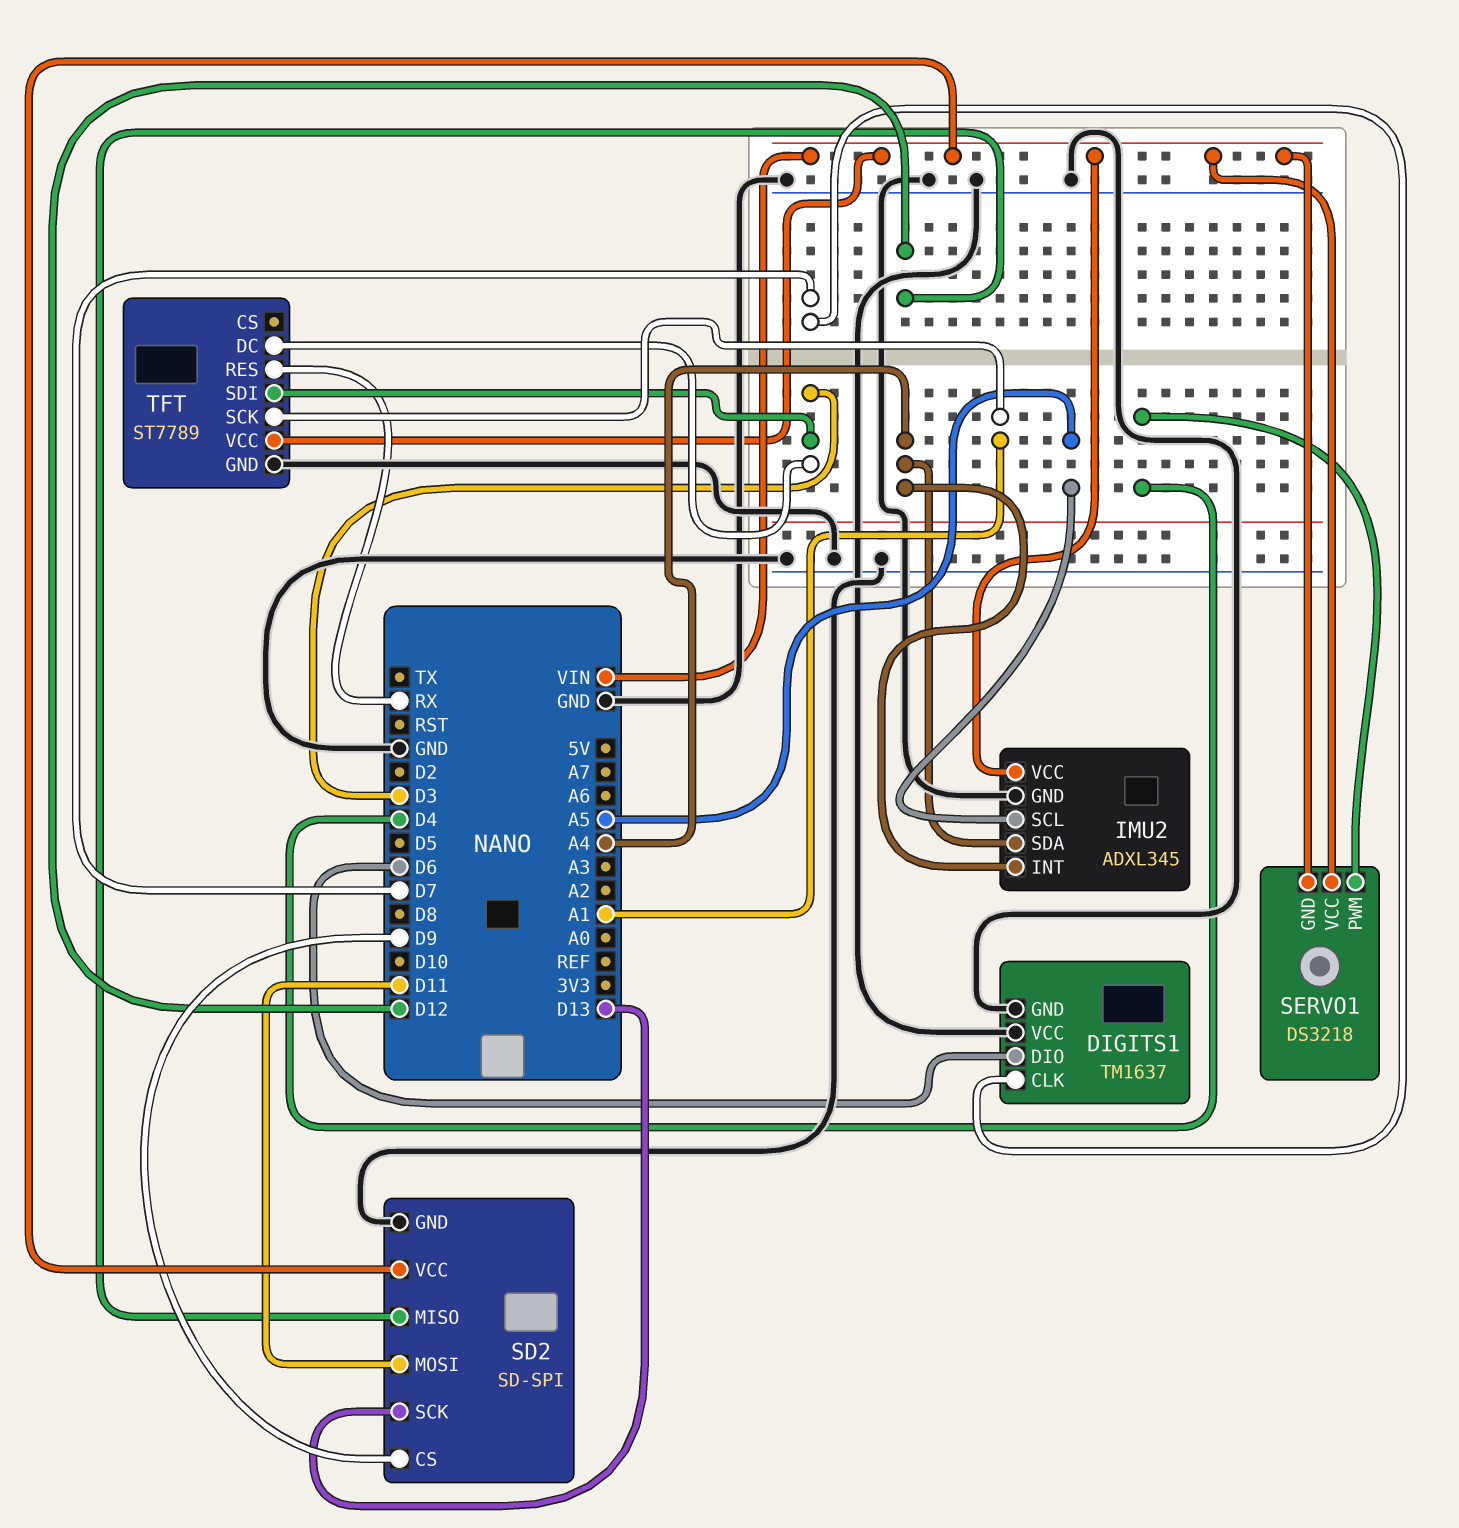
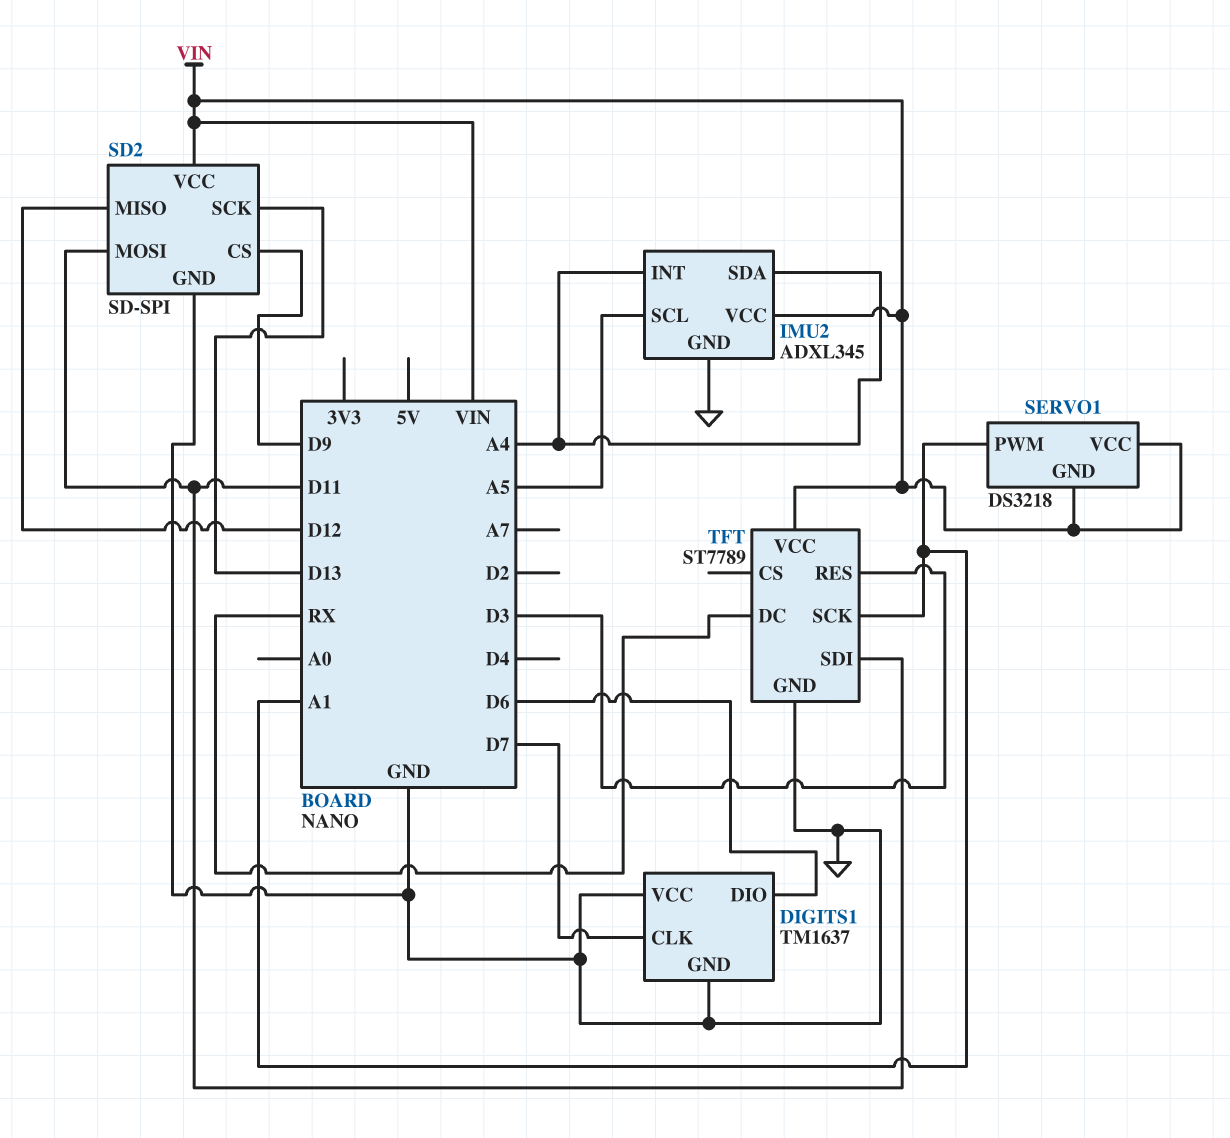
SERVO1 pin PWM: D4 -> A1
TFT pin DC: D3 -> RX
TFT pin RES: RX -> D3
TFT pin SDI: D3 -> D11

